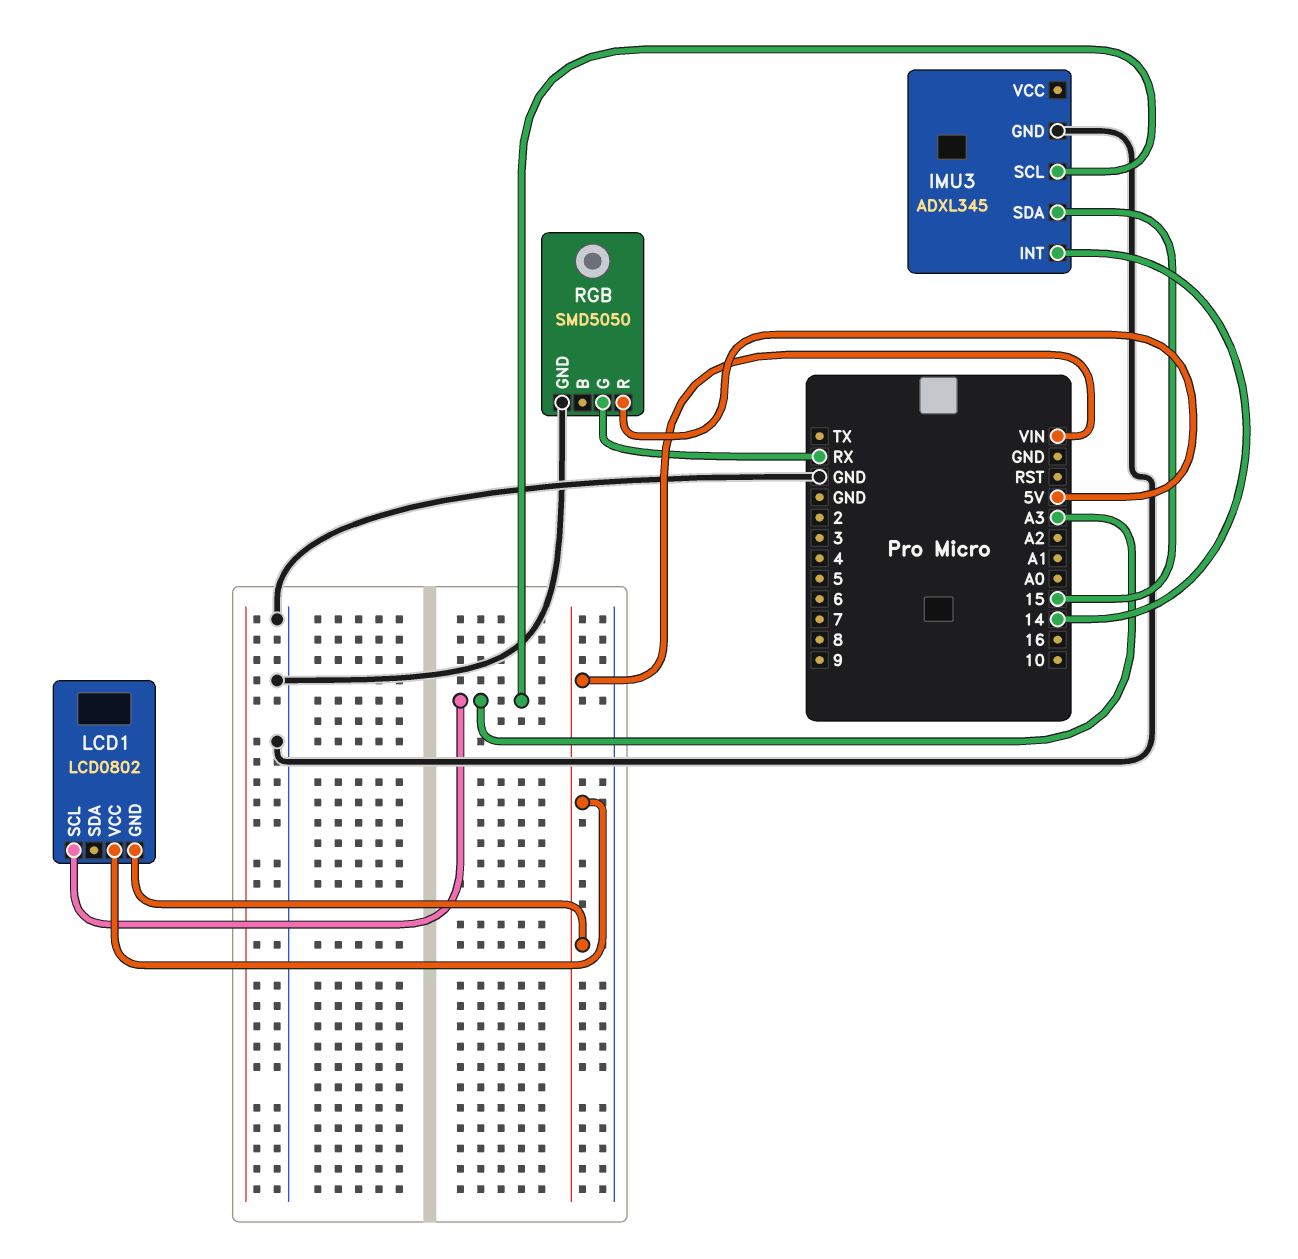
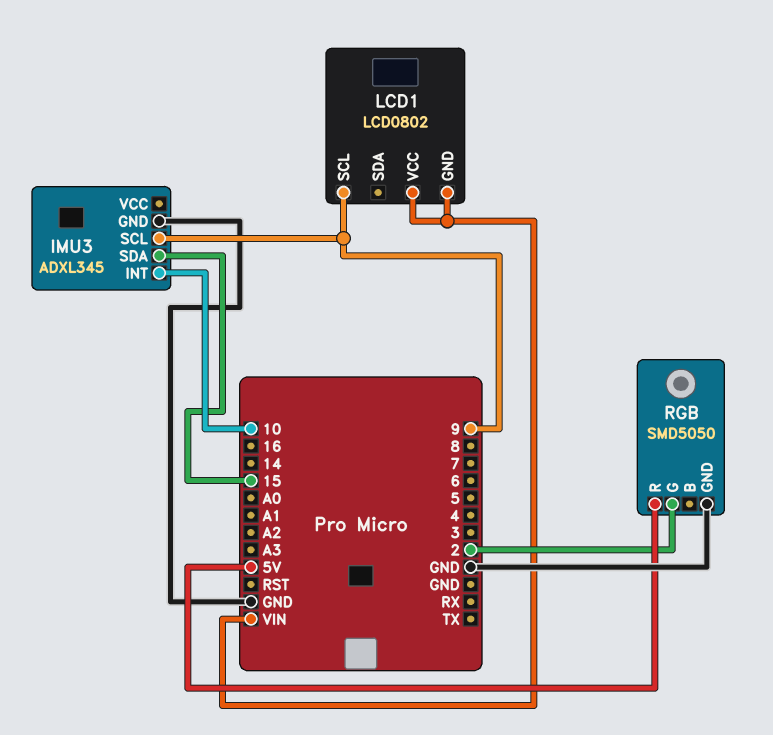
IMU3 pin INT: 14 -> 10
IMU3 pin SCL: A3 -> 9
LCD1 pin SCL: A3 -> 9
RGB pin G: RX -> 2

